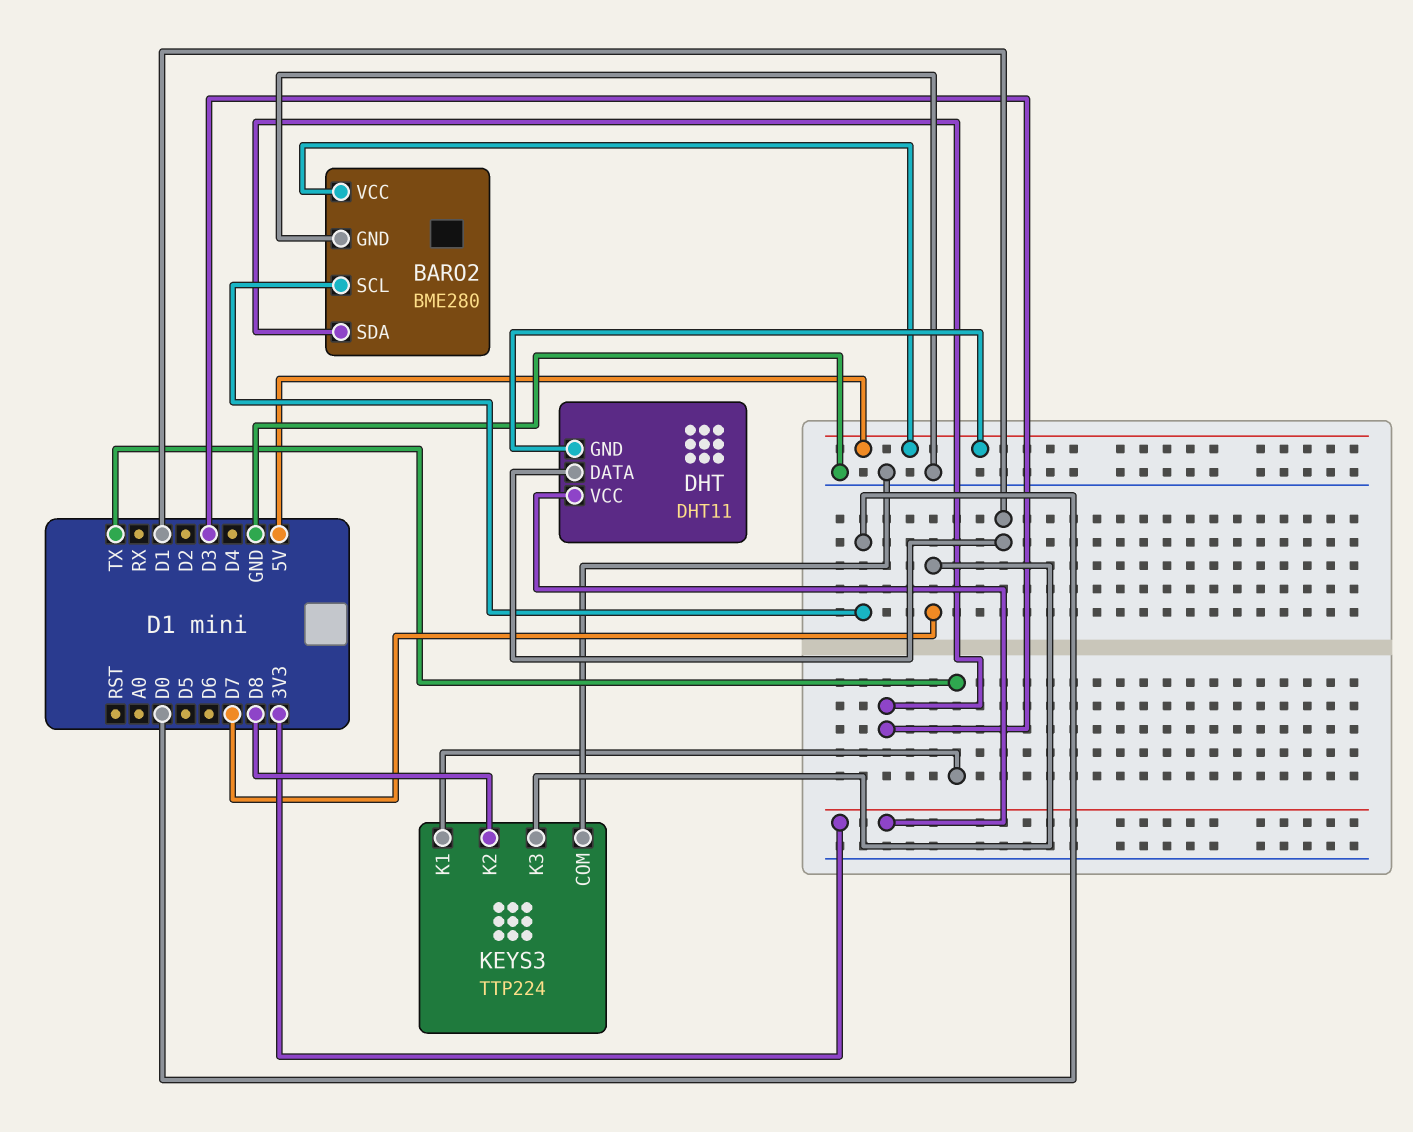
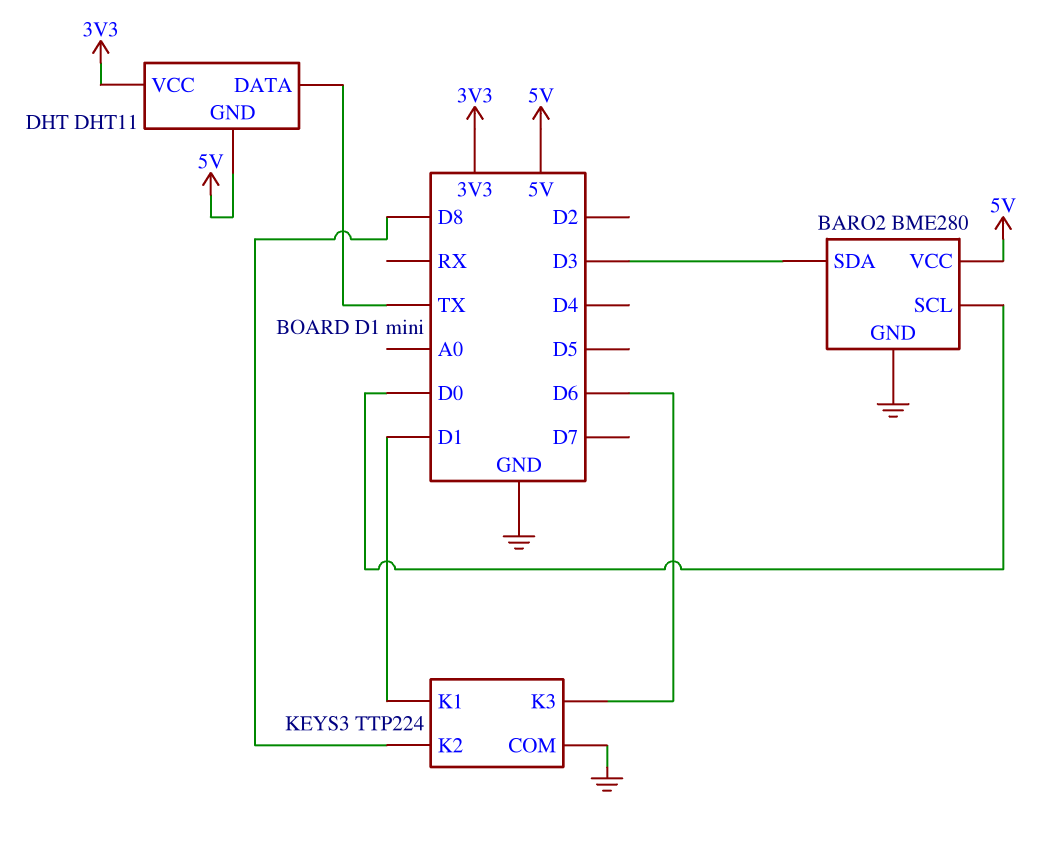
DHT pin DATA: D1 -> TX
KEYS3 pin K1: TX -> D1
KEYS3 pin K3: D7 -> D6

